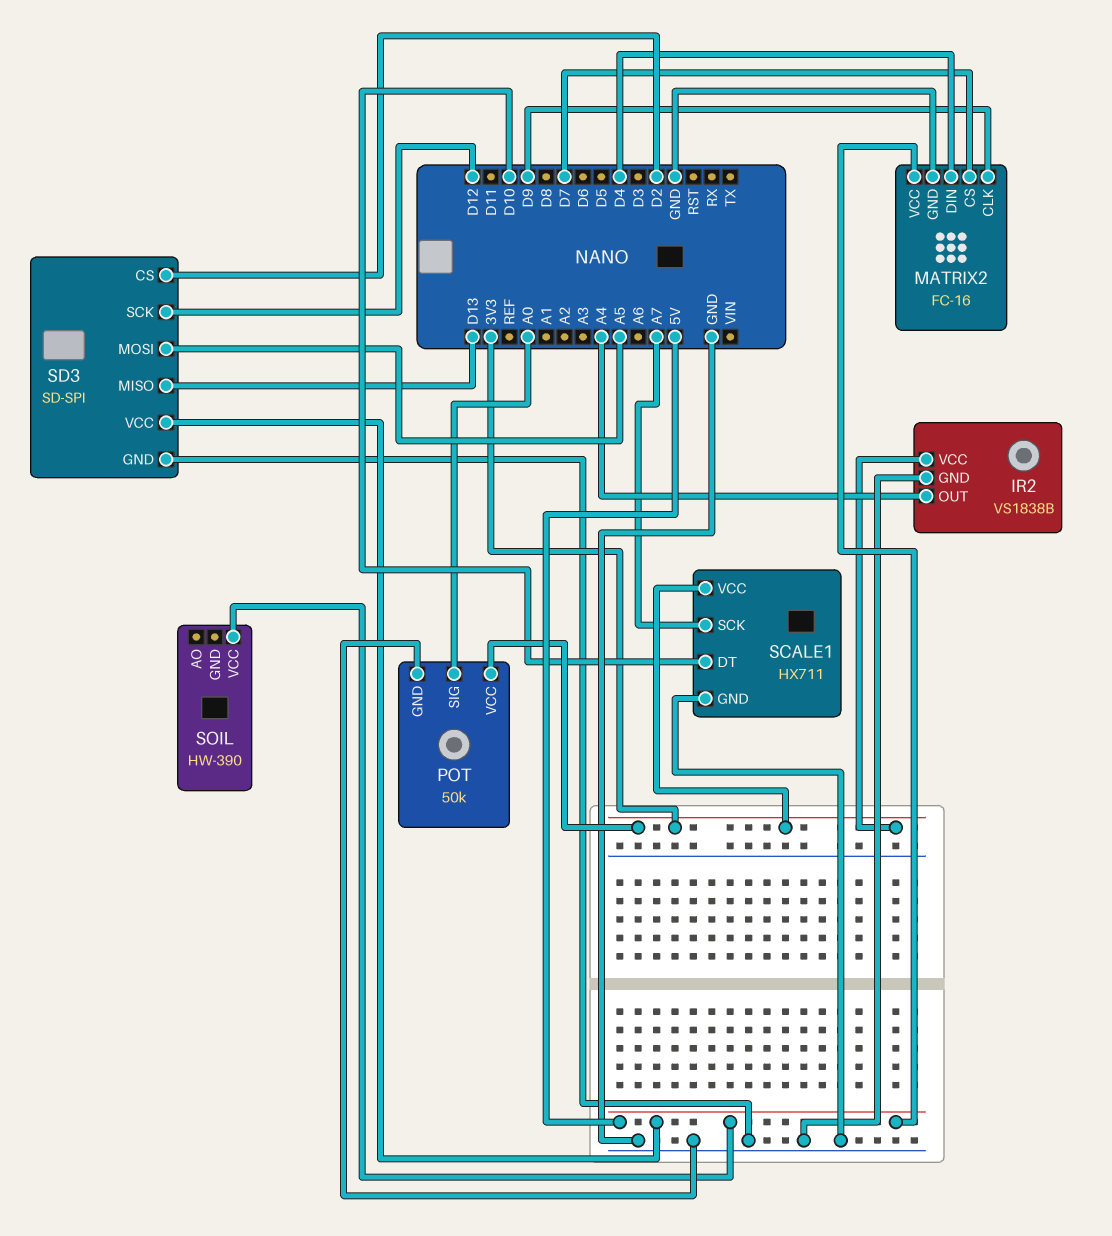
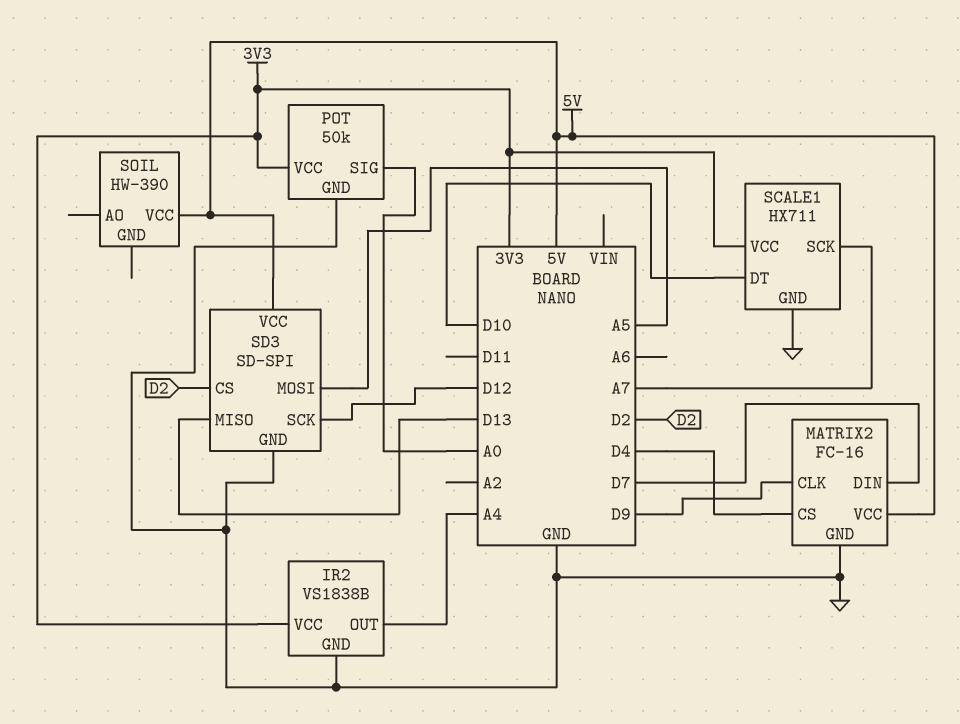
MATRIX2 pin CS: D7 -> D4
MATRIX2 pin DIN: D4 -> D7

